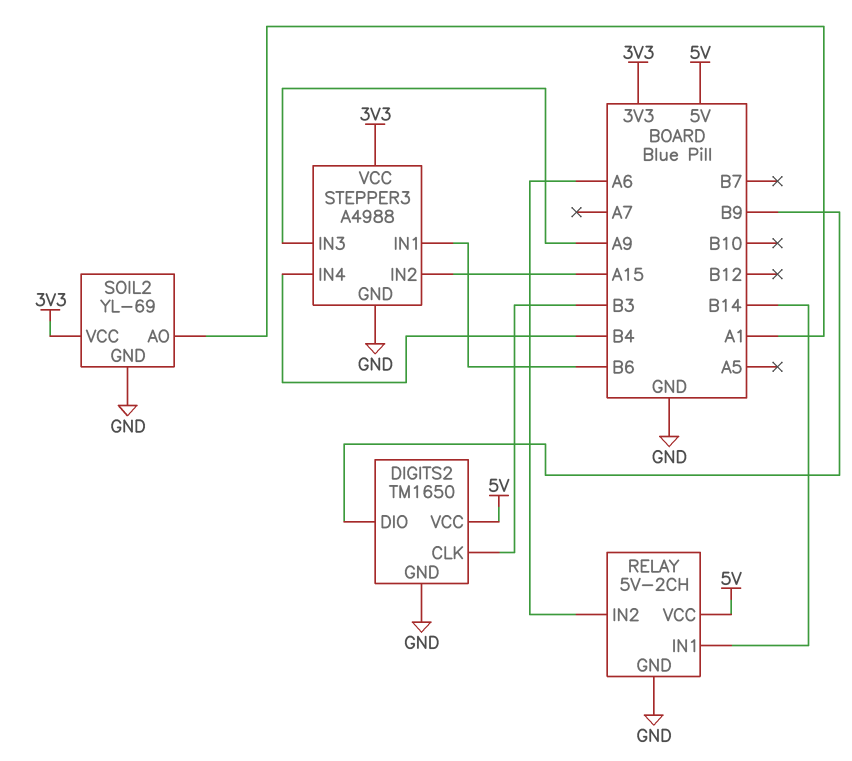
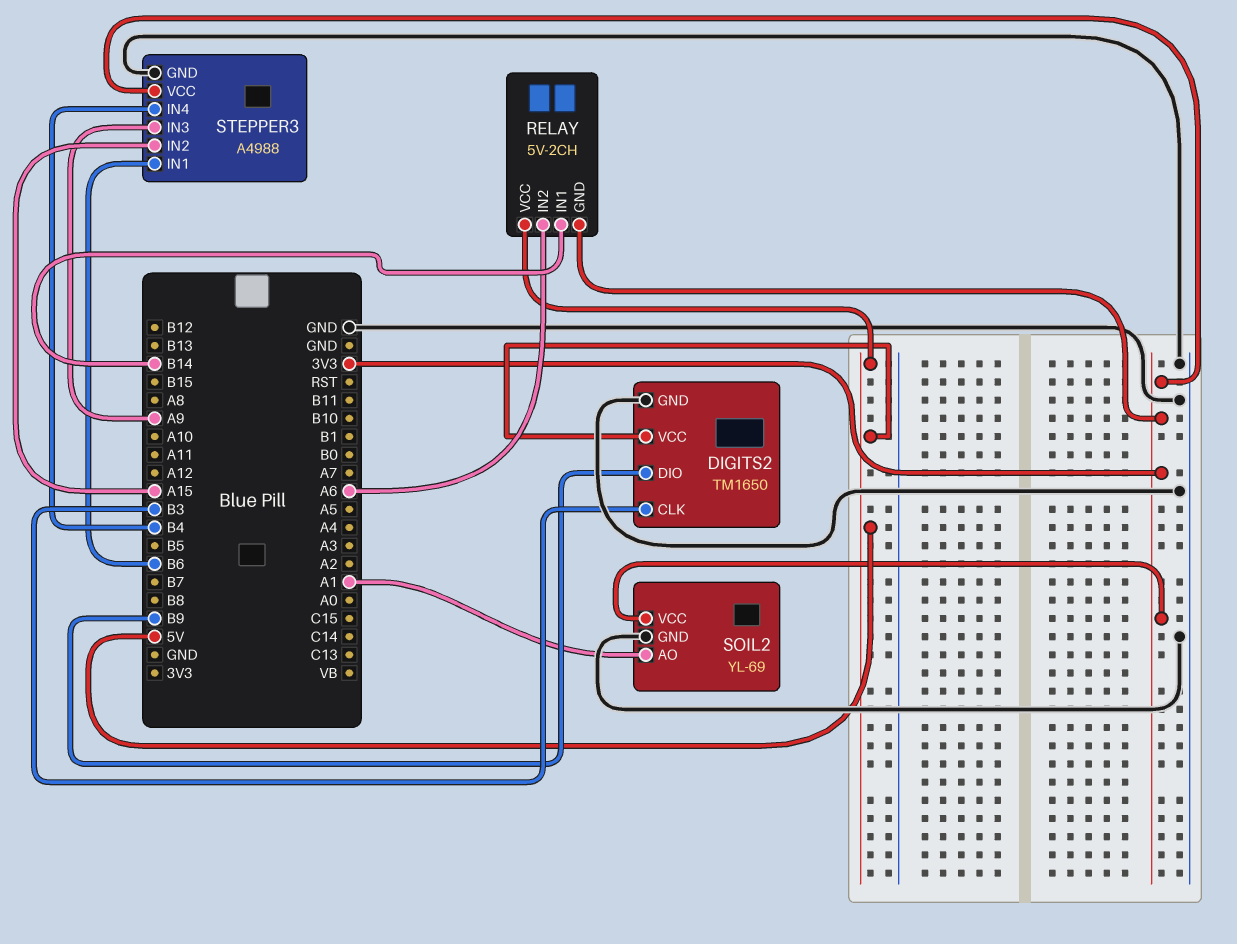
RELAY pin GND: GND -> 3V3

